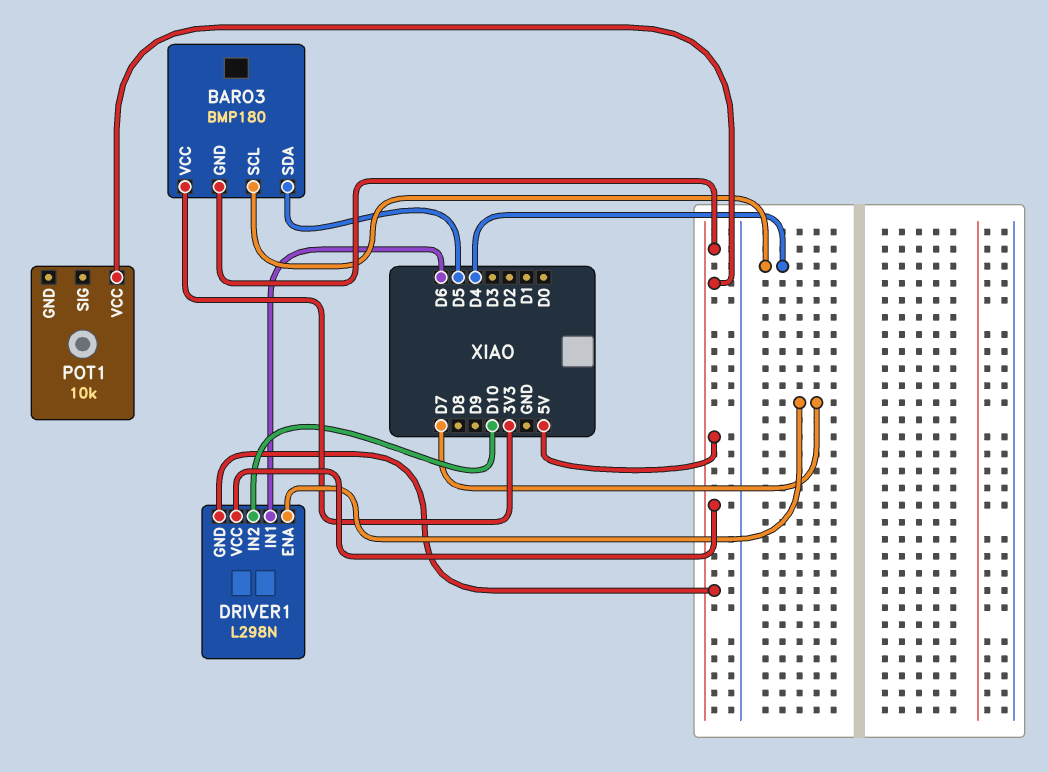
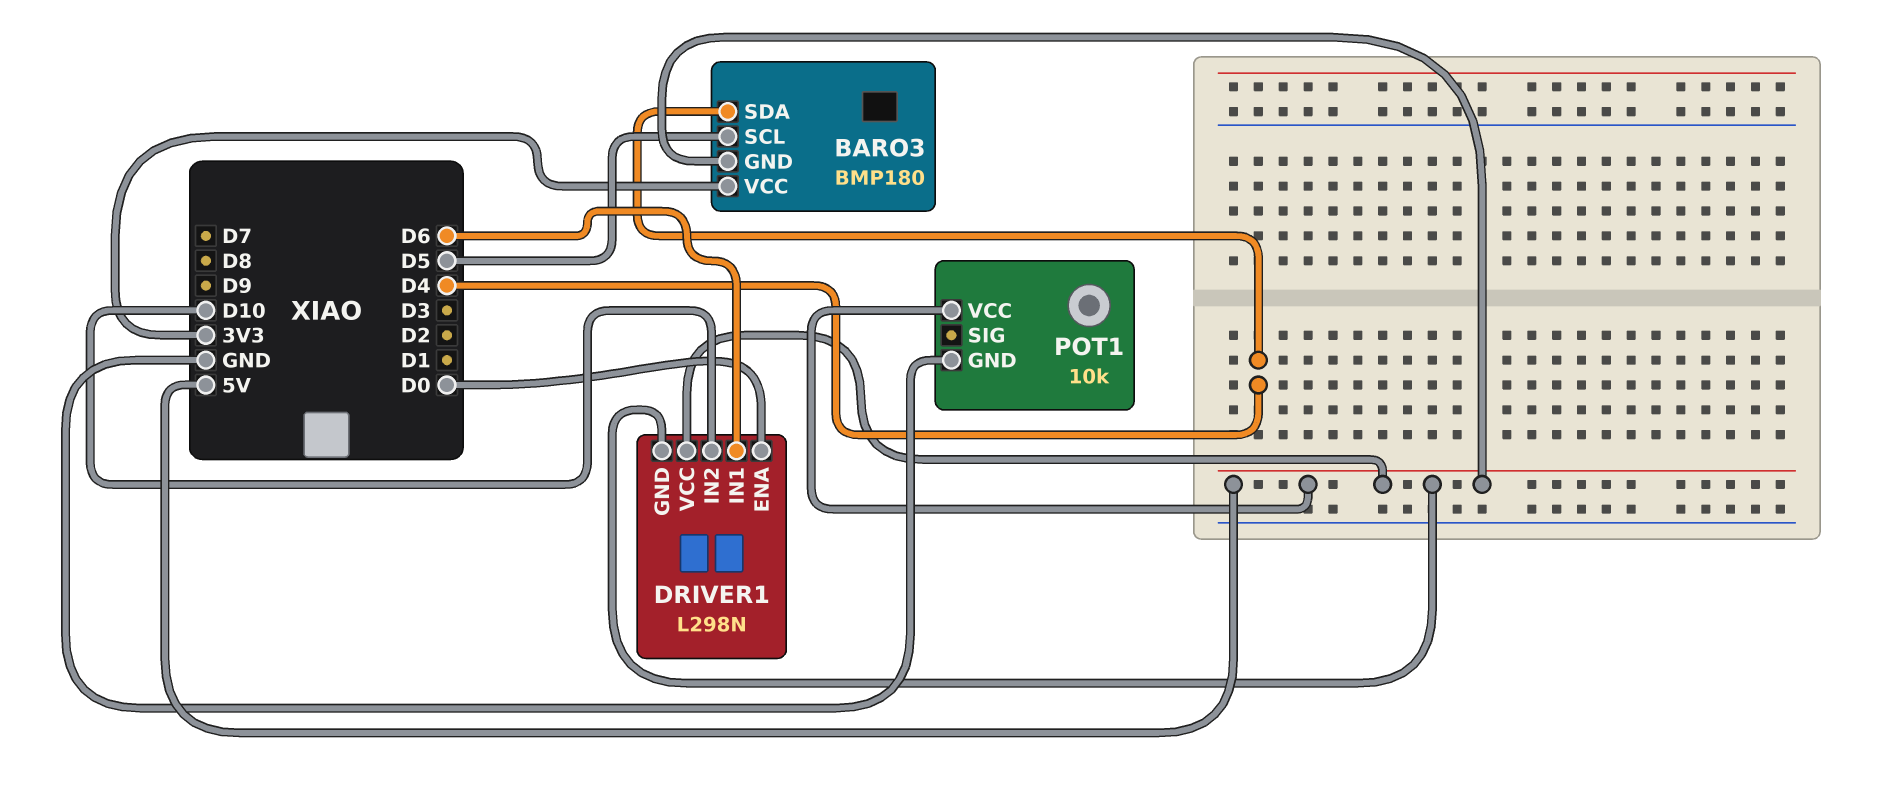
BARO3 pin SCL: D4 -> D5
BARO3 pin SDA: D5 -> D4
DRIVER1 pin ENA: D7 -> D0
POT1 pin GND: none -> GND

